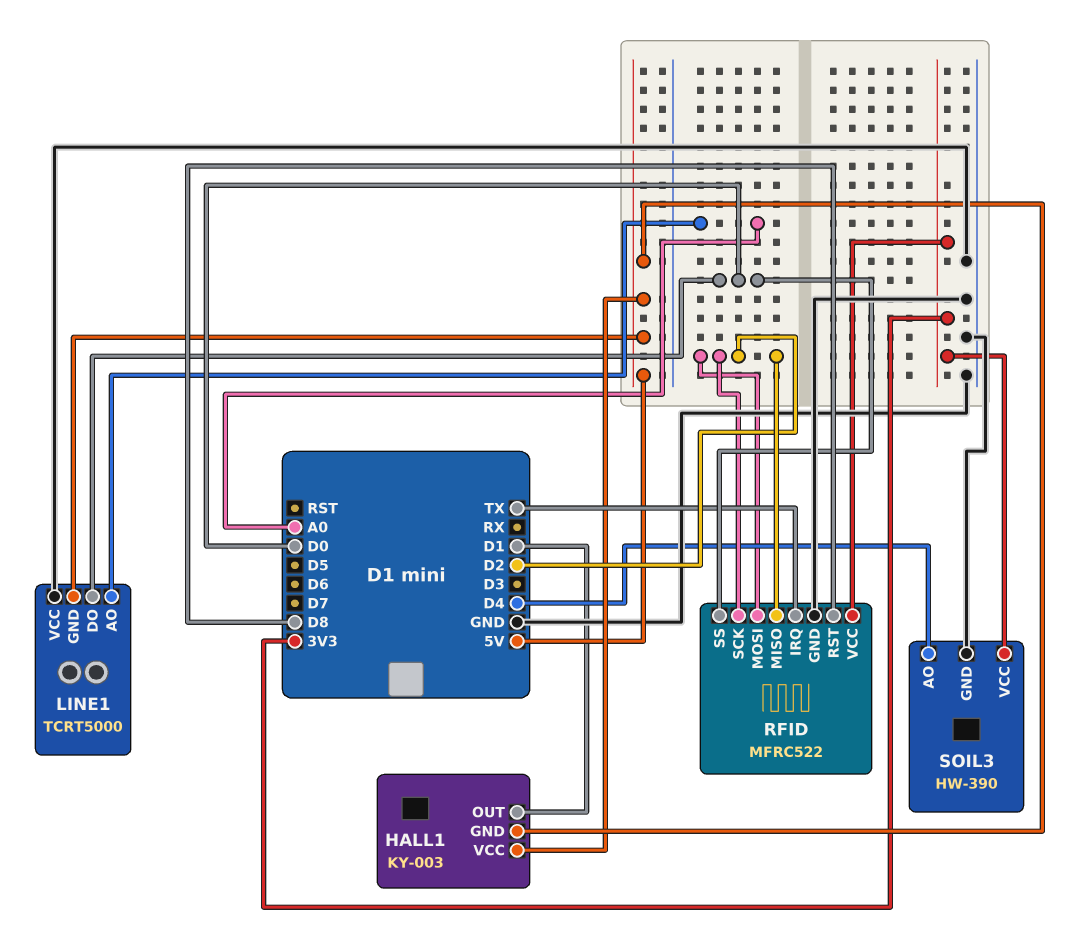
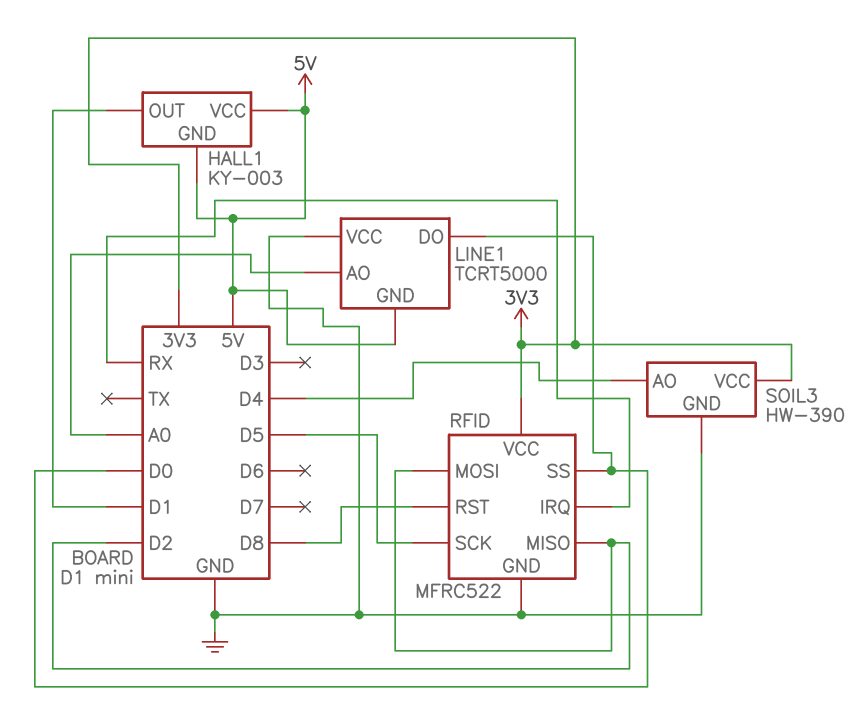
RFID pin IRQ: TX -> RX
RFID pin SCK: D2 -> D5

